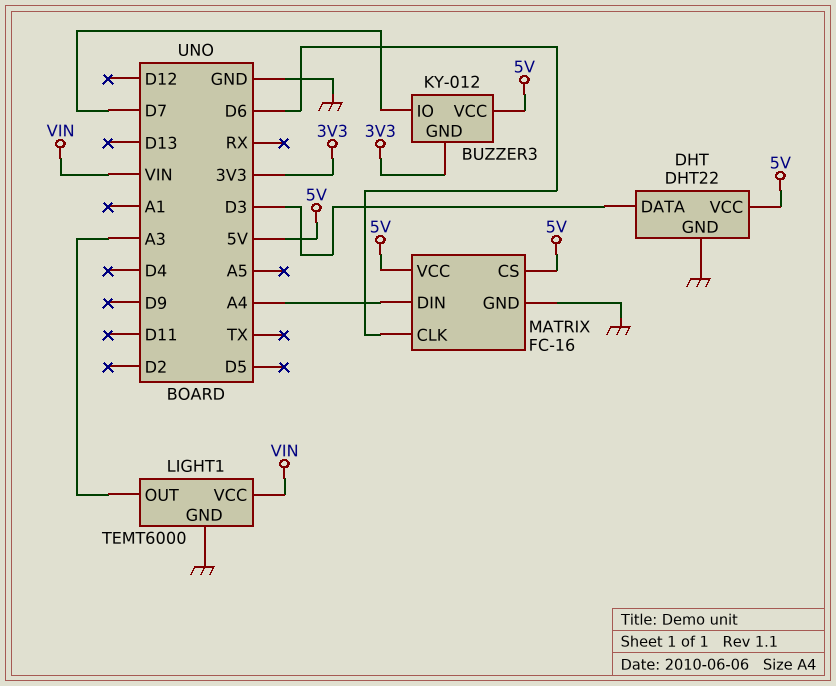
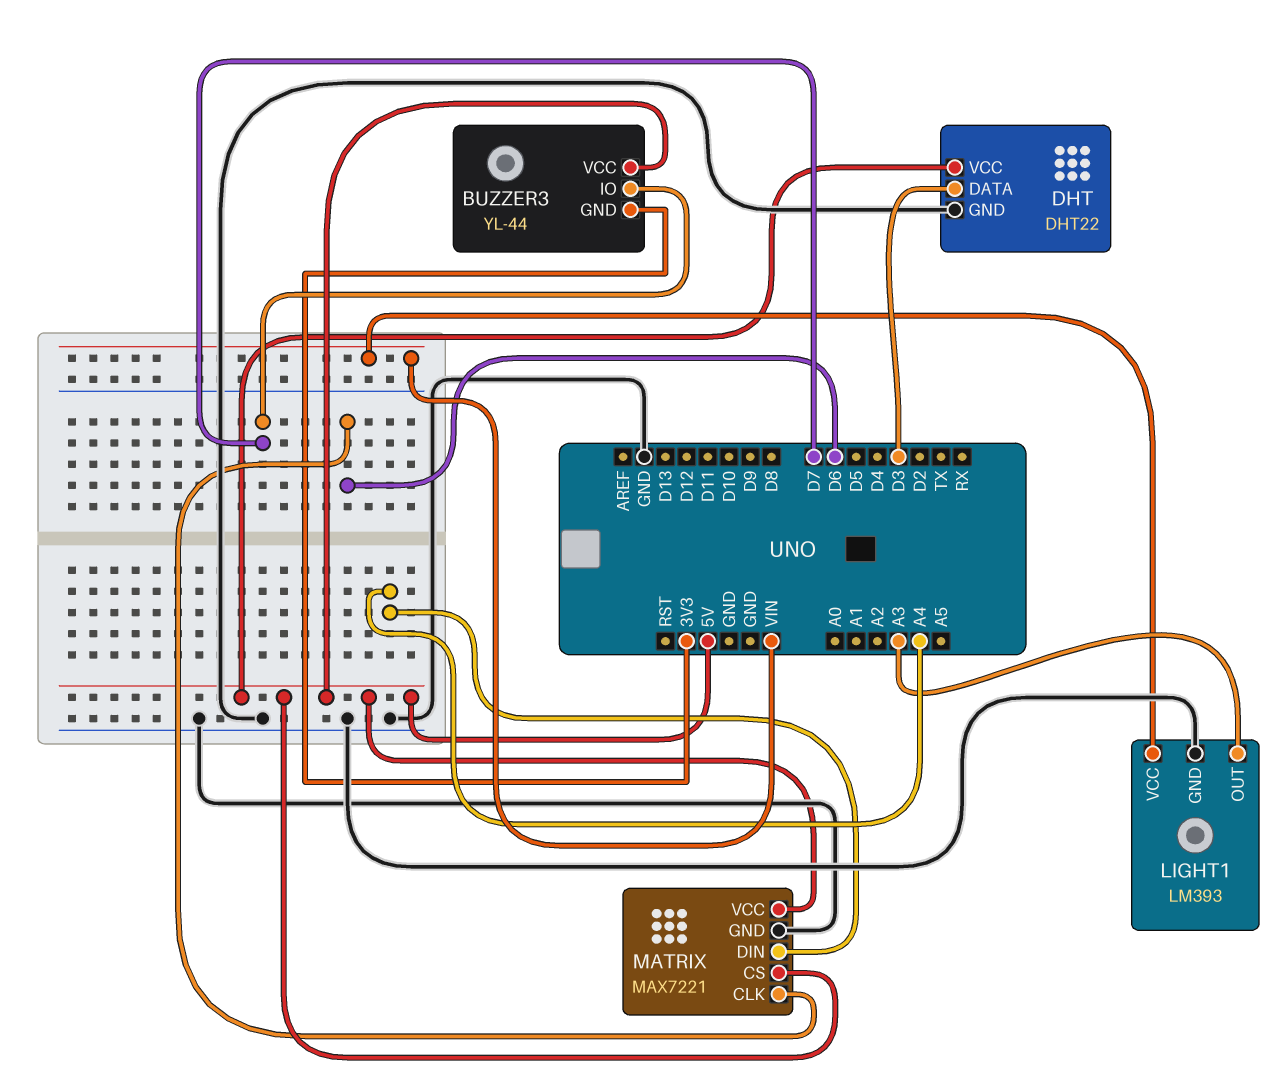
BUZZER3: KY-012 -> YL-44
LIGHT1: TEMT6000 -> LM393
MATRIX: FC-16 -> MAX7221

